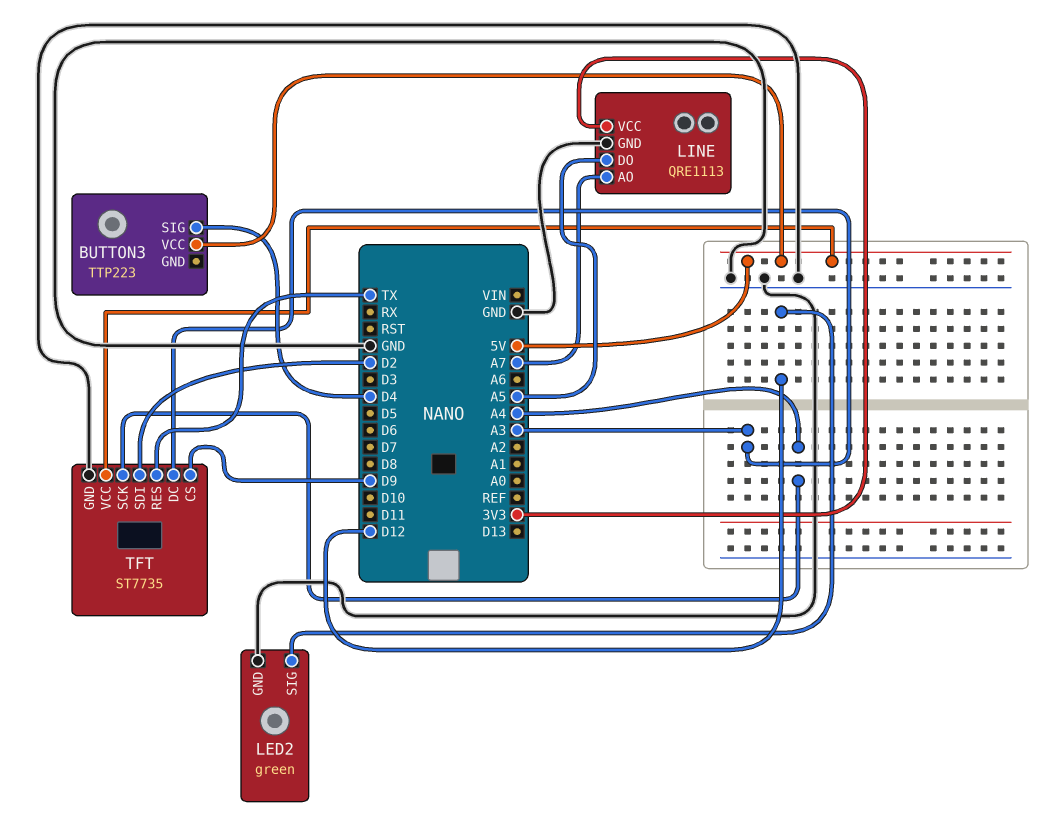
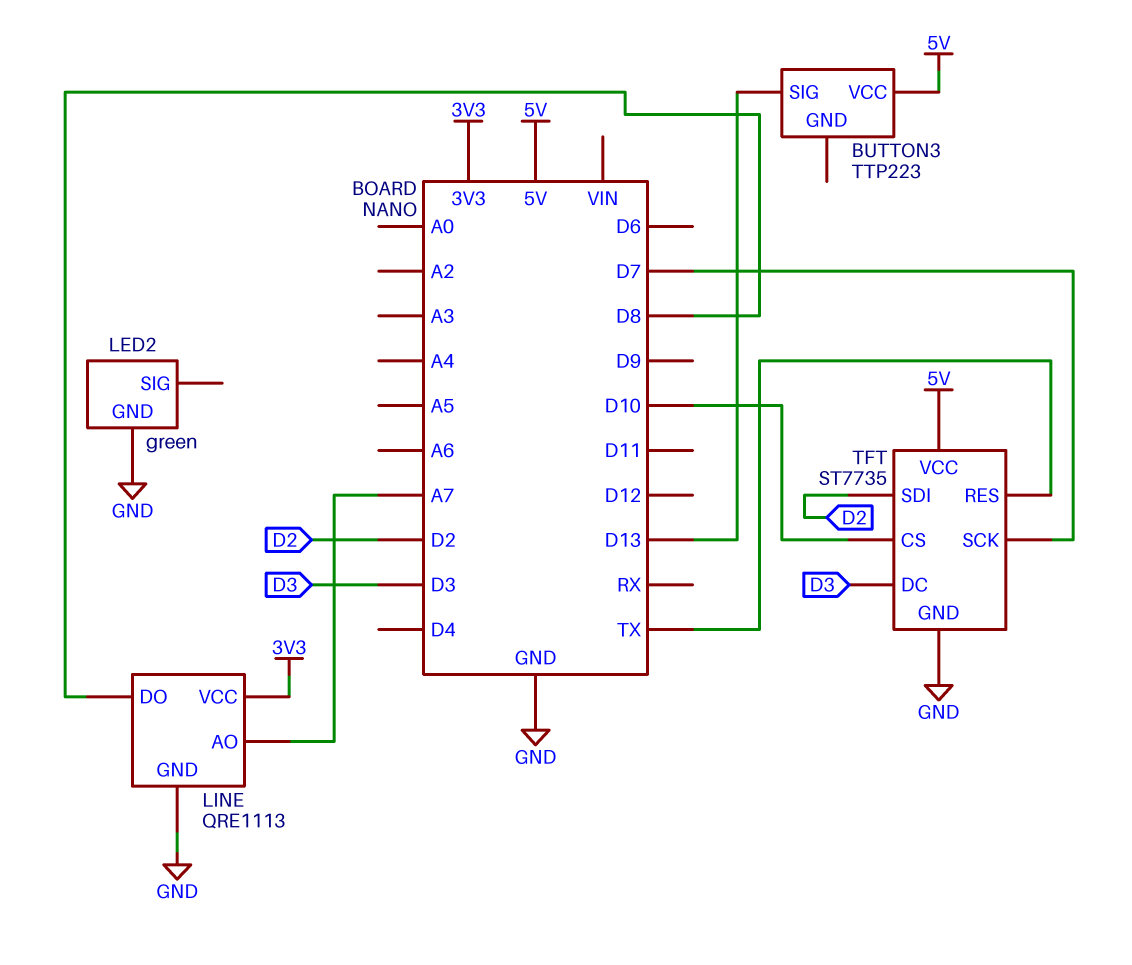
BUTTON3 pin SIG: D4 -> D13
LED2 pin SIG: D12 -> none
LINE pin DO: A5 -> D8
TFT pin CS: D9 -> D10
TFT pin DC: A3 -> D3
TFT pin SCK: A4 -> D7

